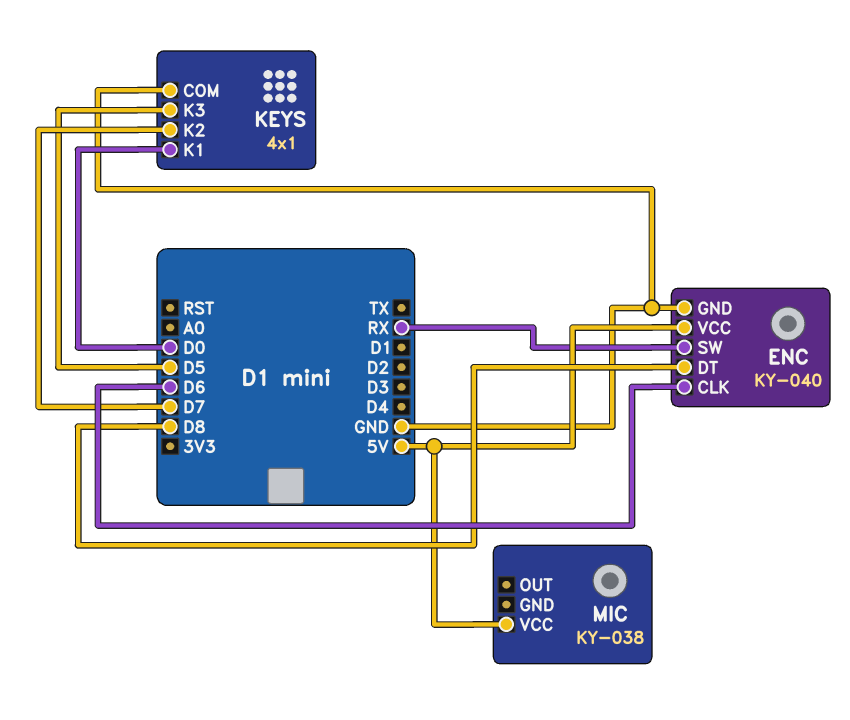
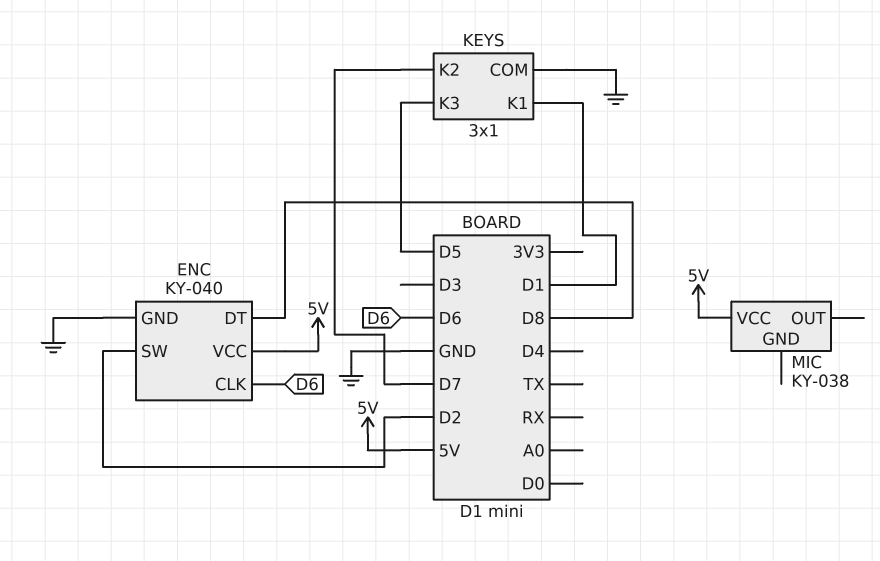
ENC pin SW: RX -> D2
KEYS: 4x1 -> 3x1
KEYS pin K1: D0 -> D1

